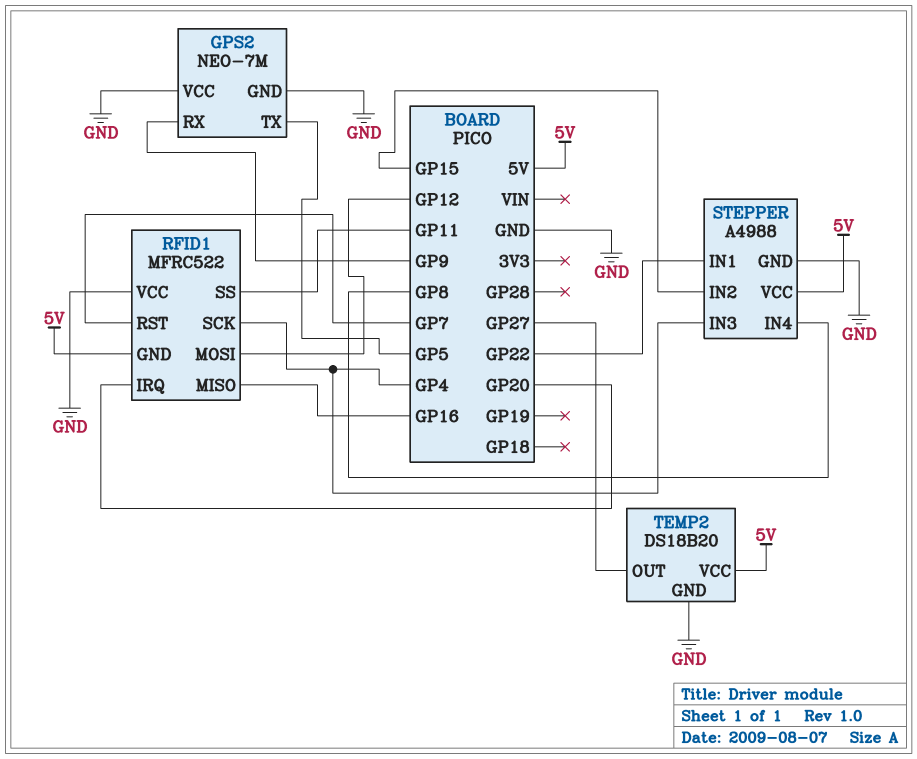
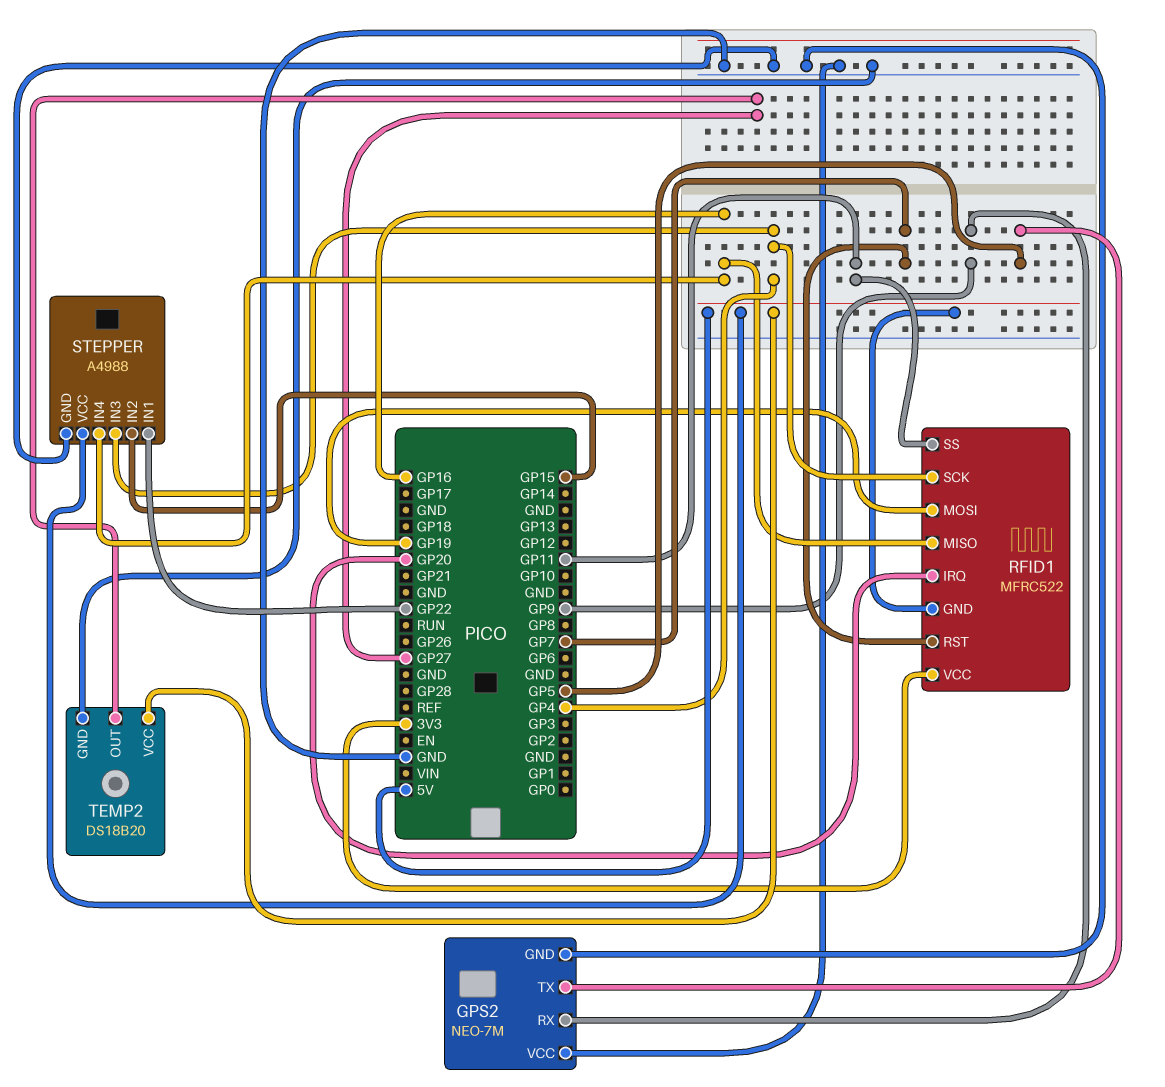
RFID1 pin MOSI: GP12 -> GP19
RFID1 pin VCC: GND -> 3V3
STEPPER pin IN4: GP8 -> GP16

